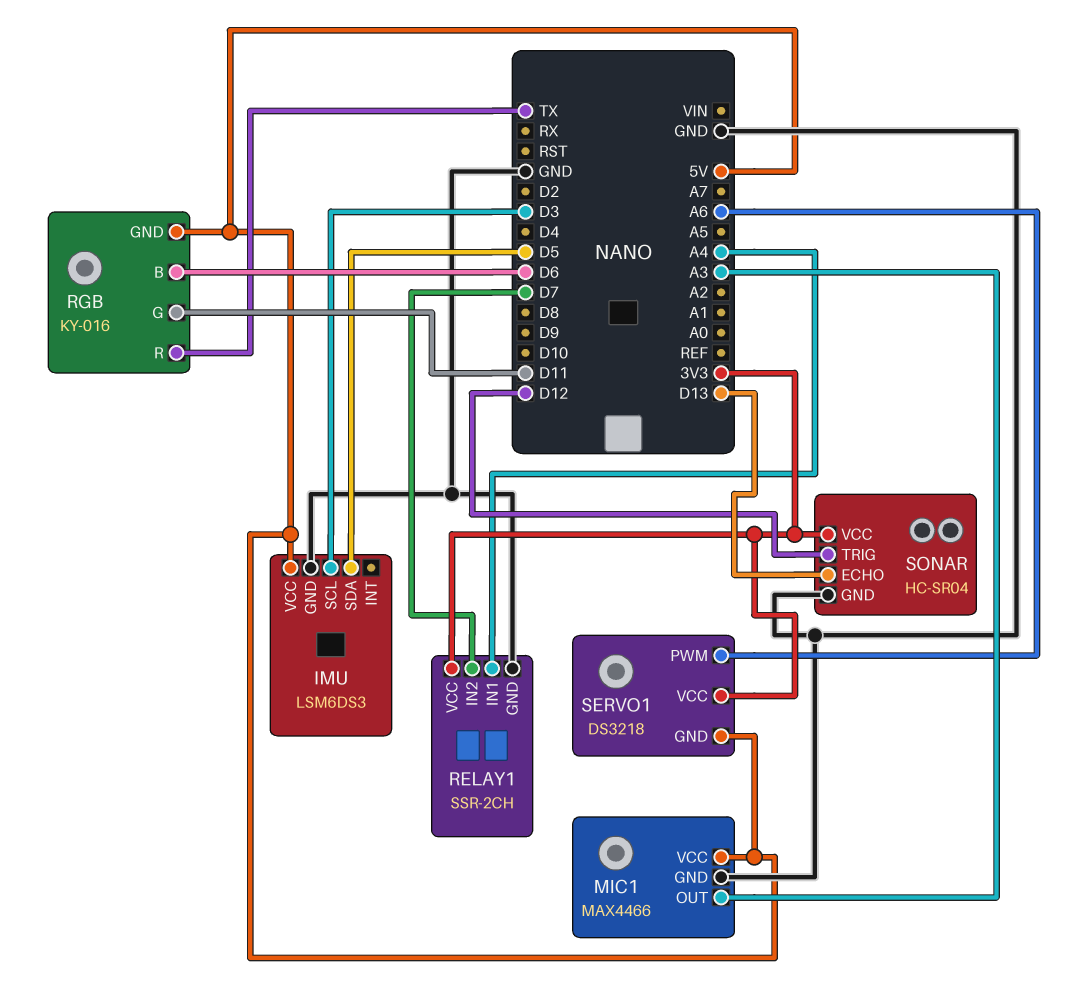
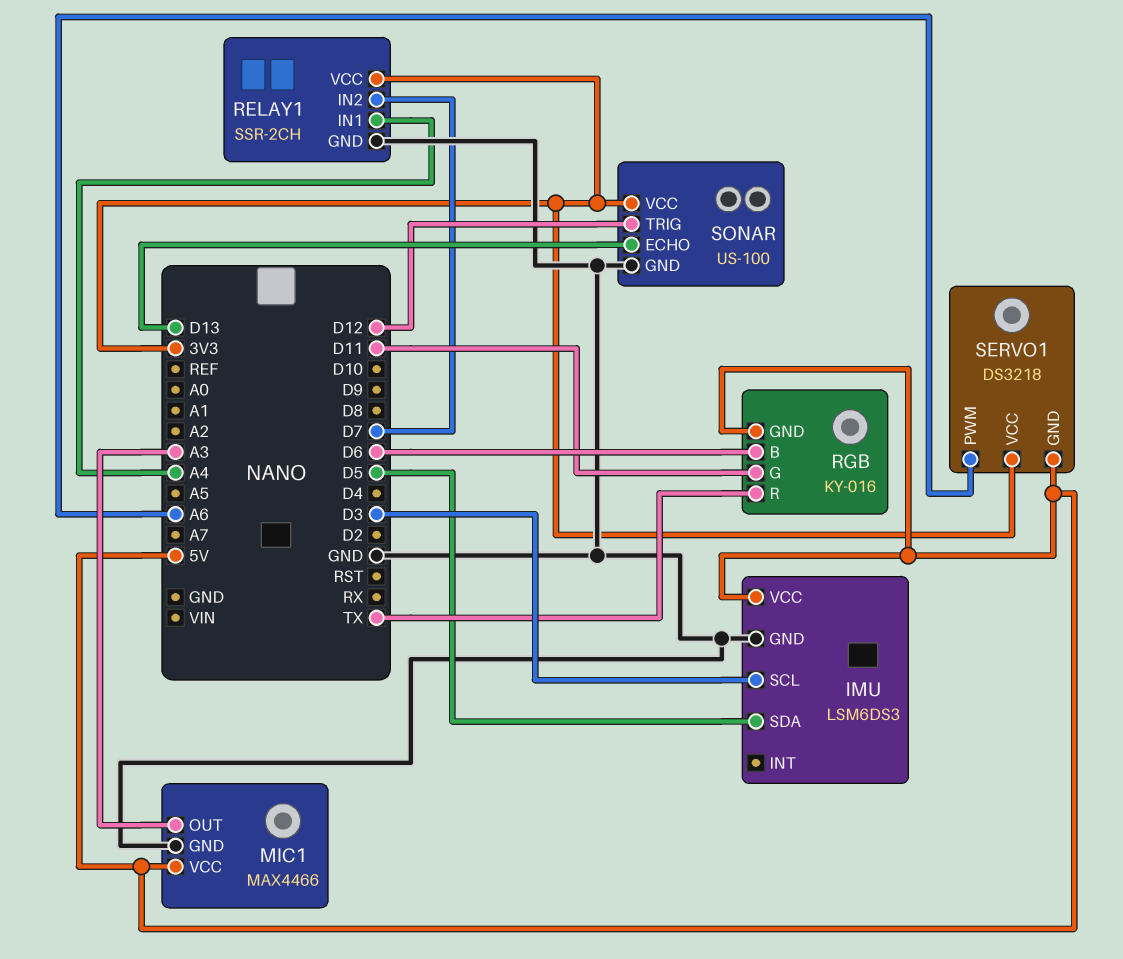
SONAR: HC-SR04 -> US-100

